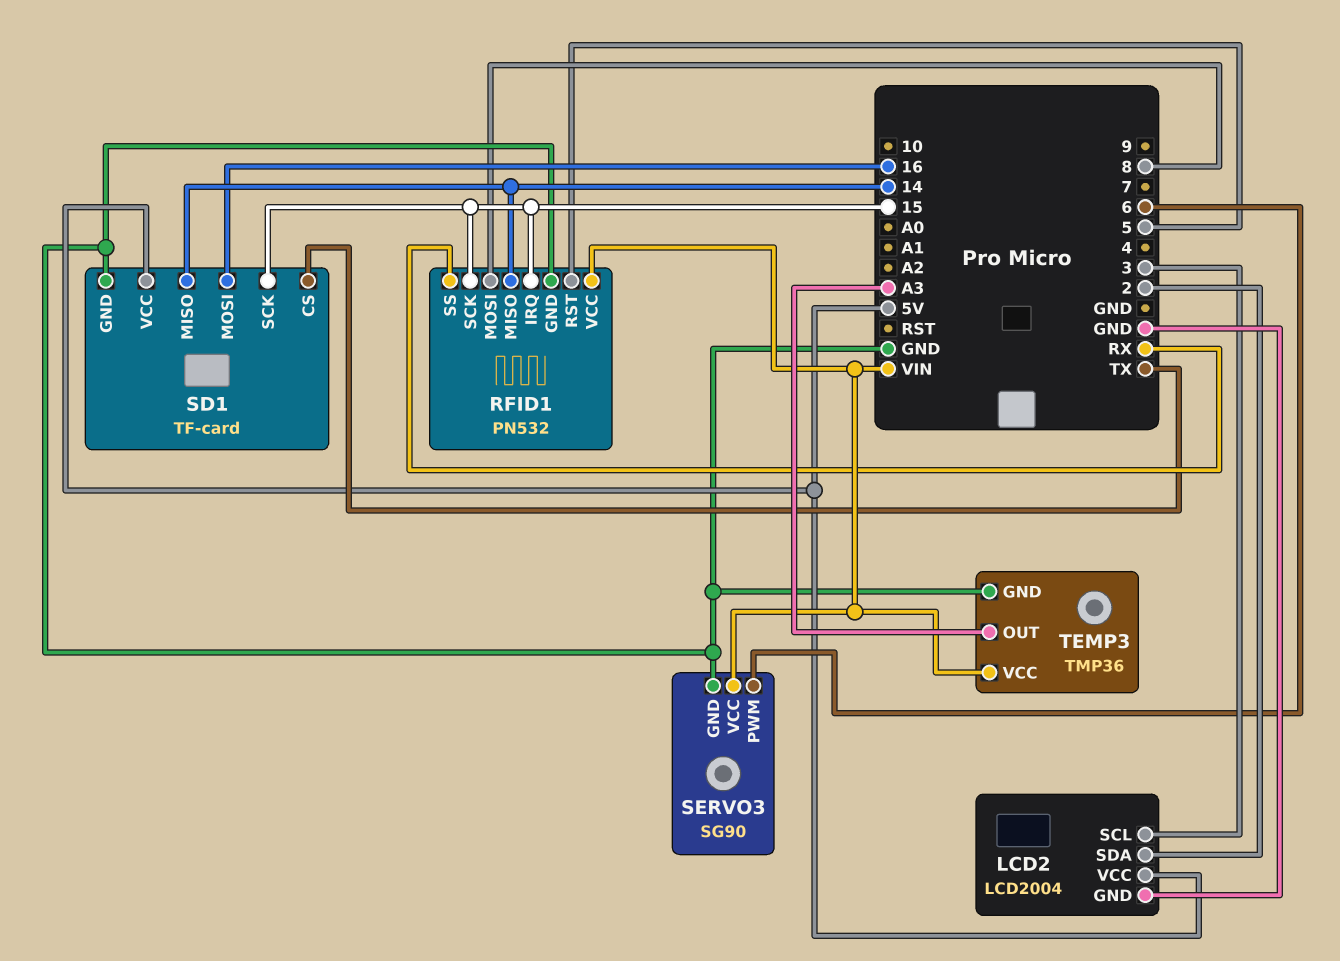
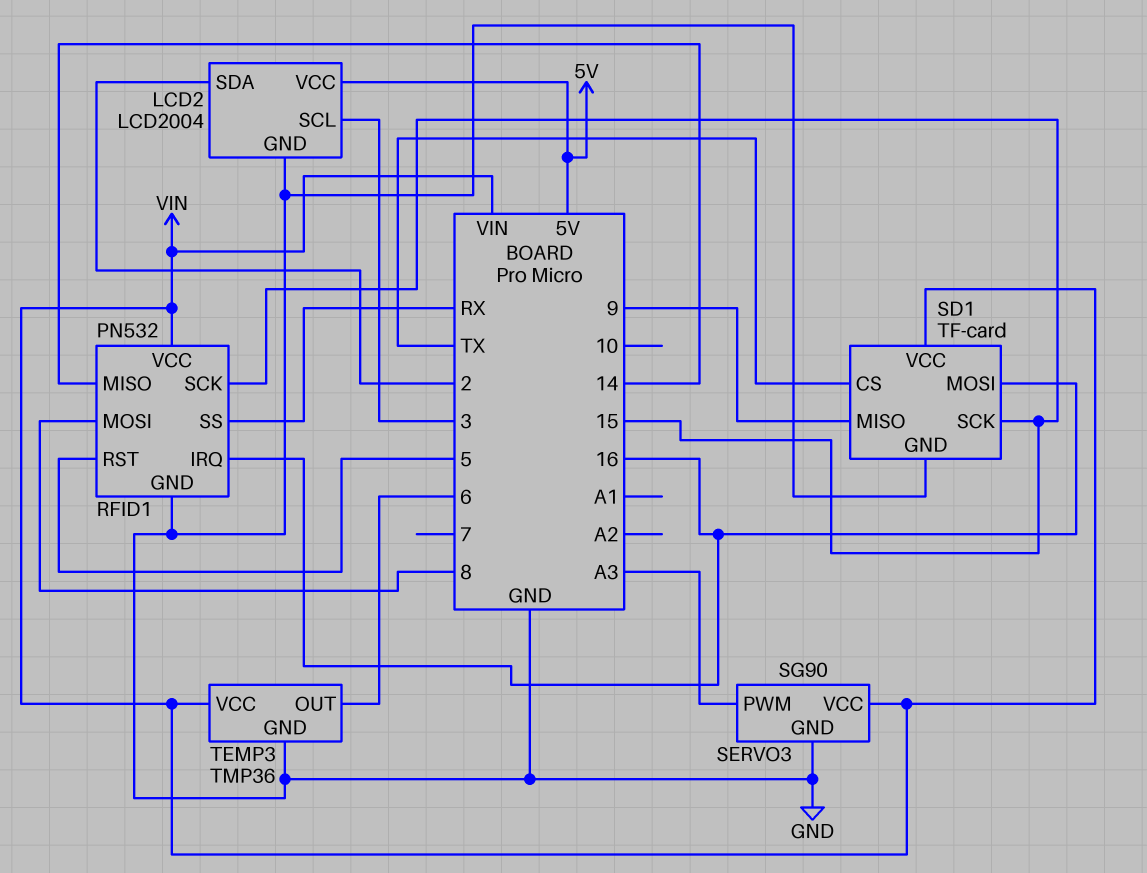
RFID1 pin IRQ: 15 -> 16
SD1 pin MISO: 14 -> 9
SD1 pin VCC: 5V -> VIN
SERVO3 pin PWM: 6 -> A3
TEMP3 pin OUT: A3 -> 6

